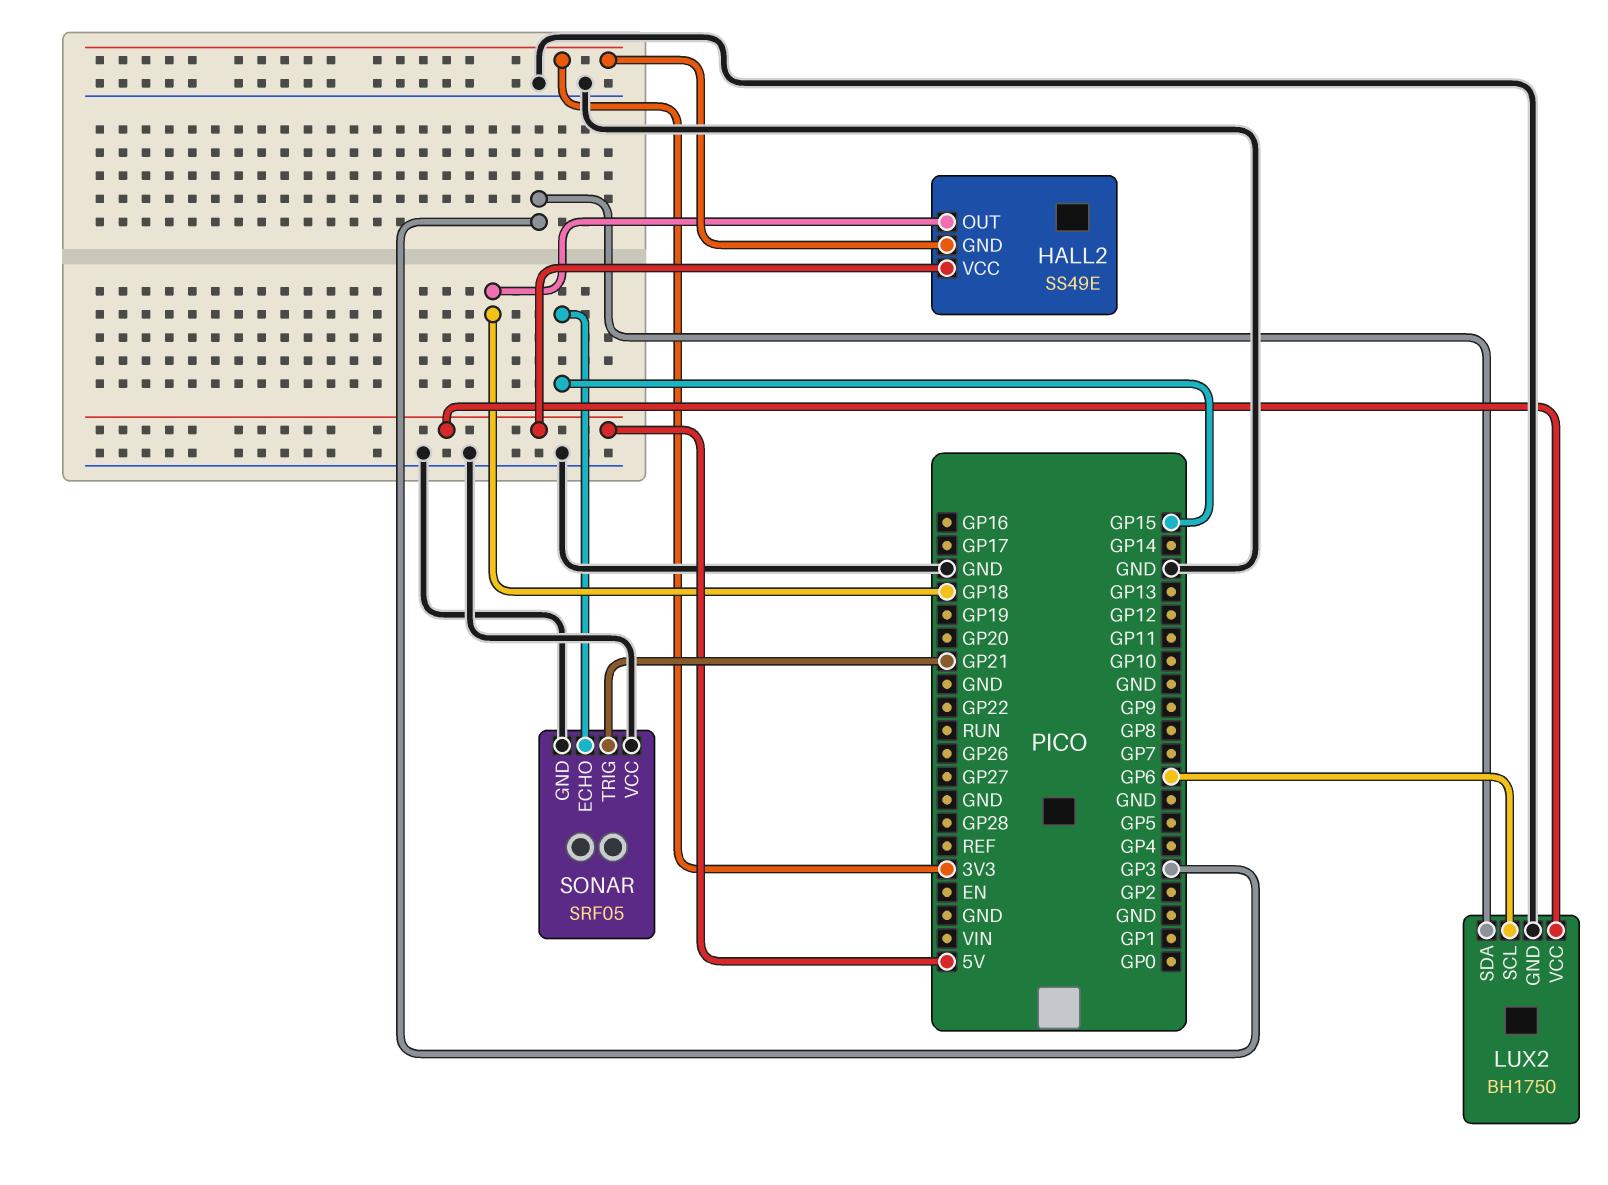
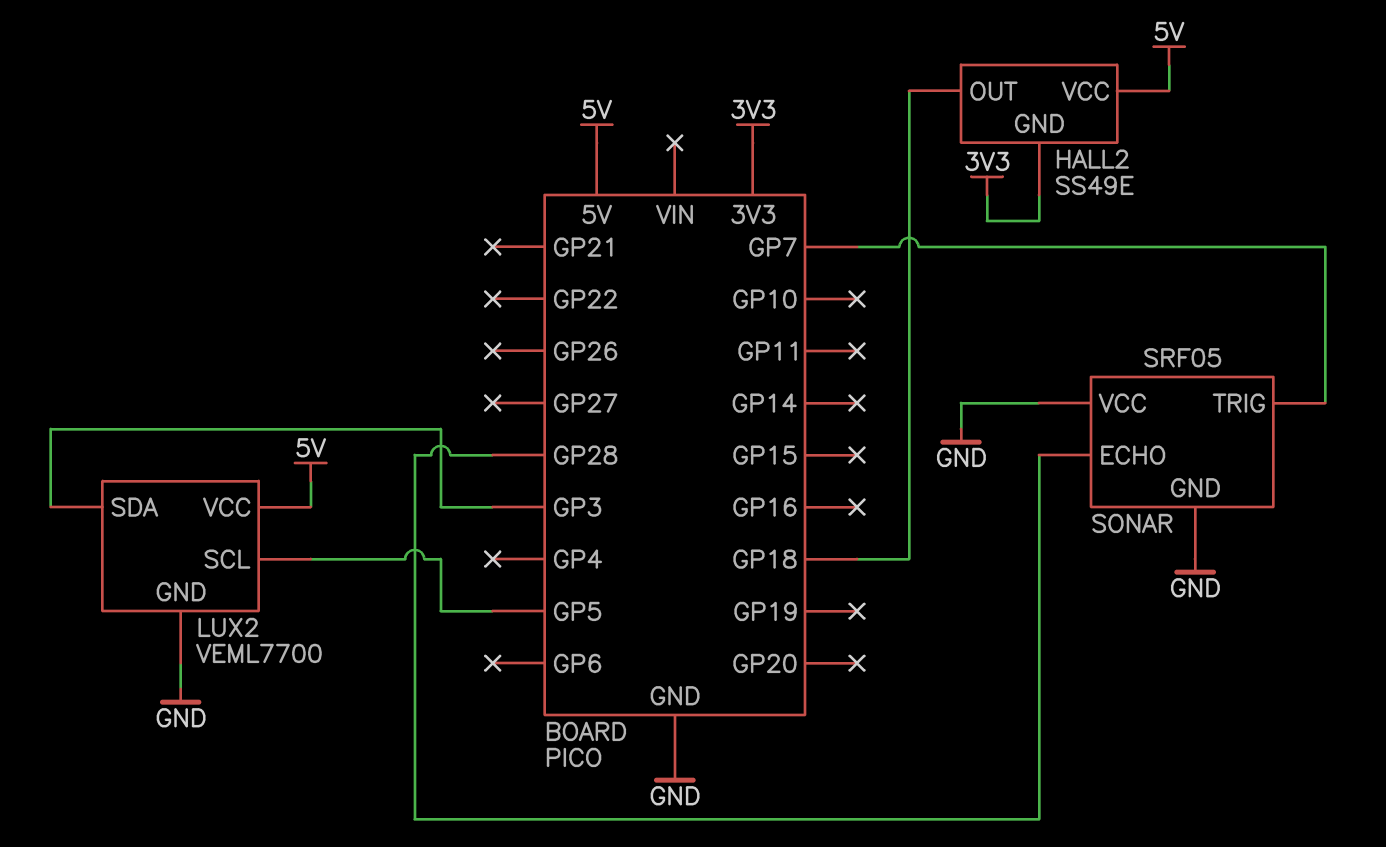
LUX2: BH1750 -> VEML7700
LUX2 pin SCL: GP6 -> GP5
SONAR pin ECHO: GP15 -> GP28
SONAR pin TRIG: GP21 -> GP7

